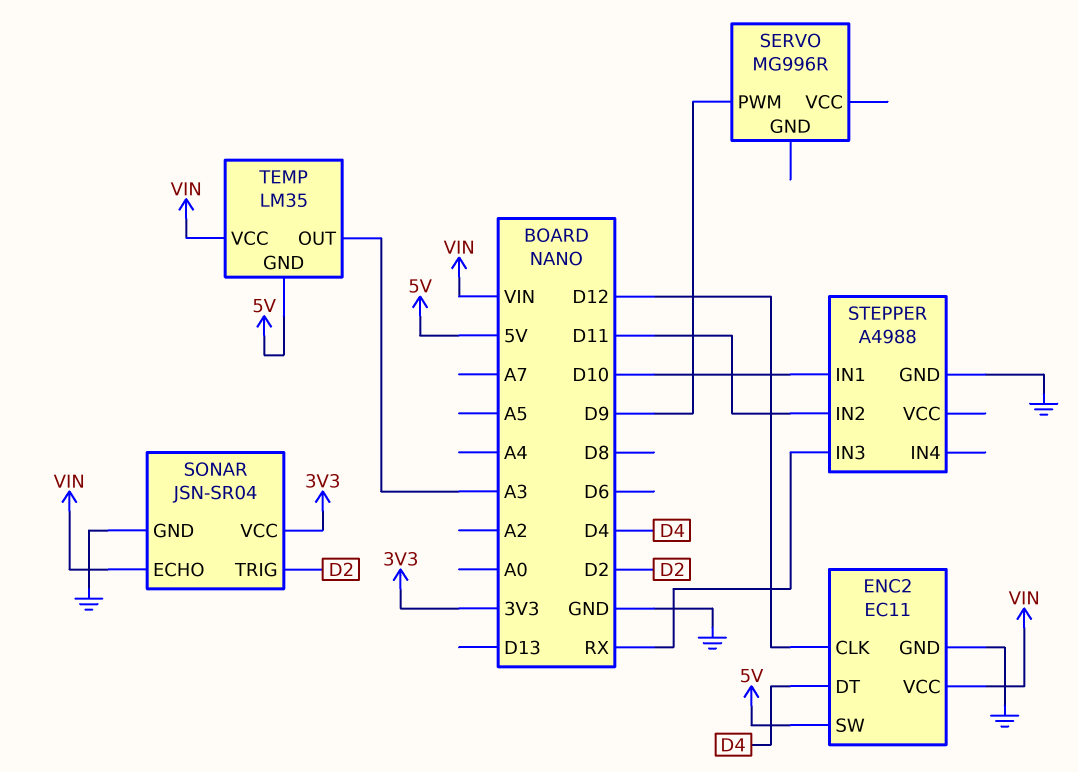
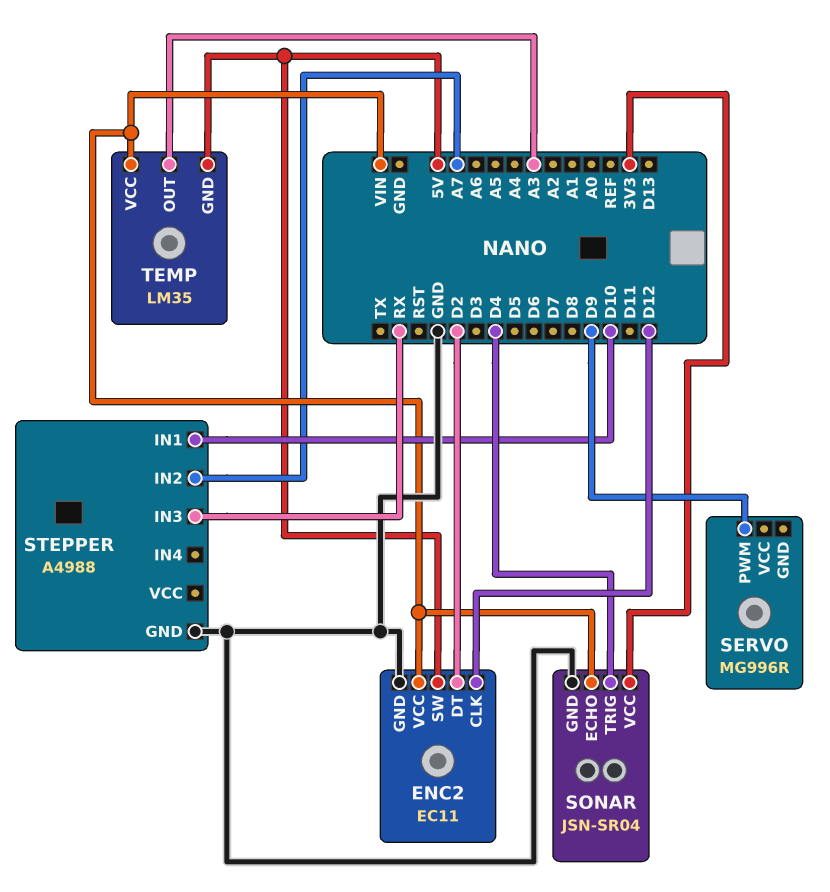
ENC2 pin DT: D4 -> D2
SONAR pin TRIG: D2 -> D4
STEPPER pin IN2: D11 -> A7

